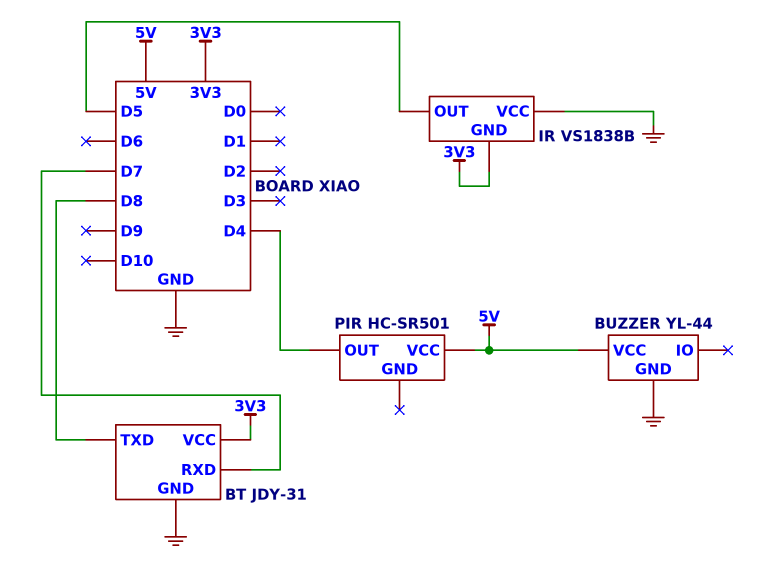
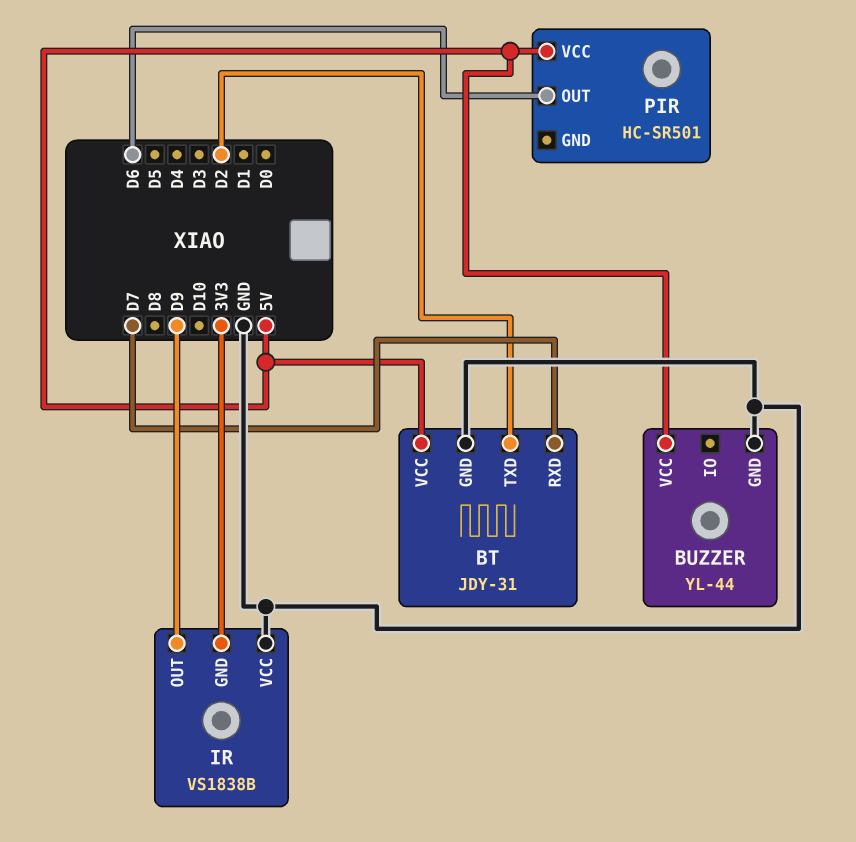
BT pin TXD: D8 -> D2
BT pin VCC: 3V3 -> 5V
IR pin OUT: D5 -> D9
PIR pin OUT: D4 -> D6

